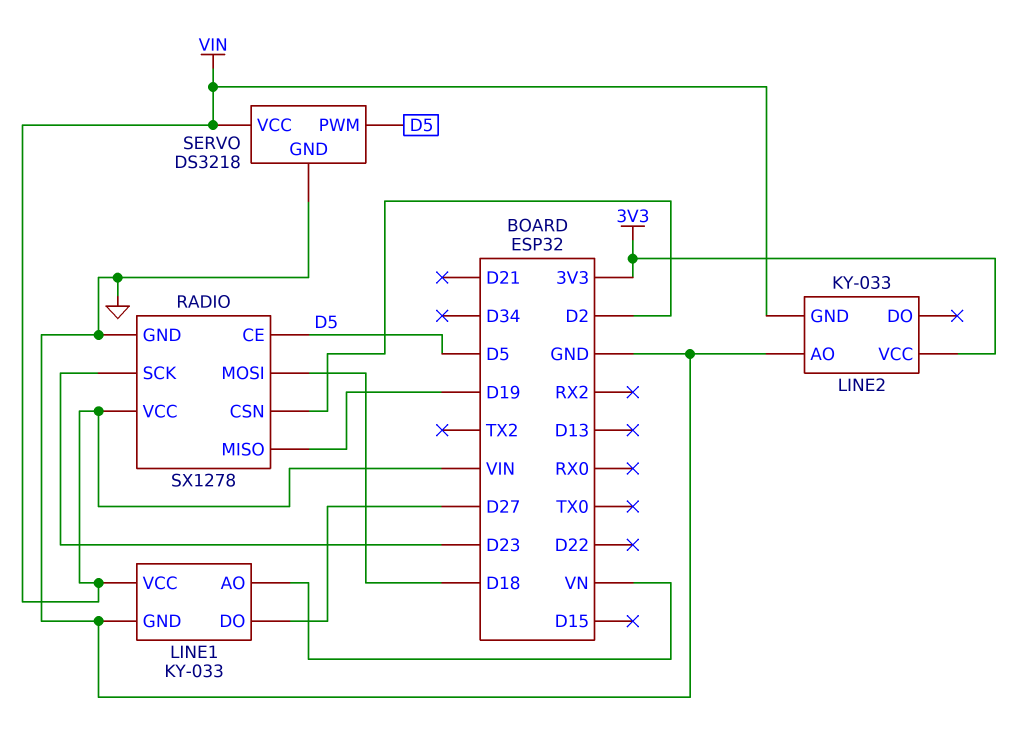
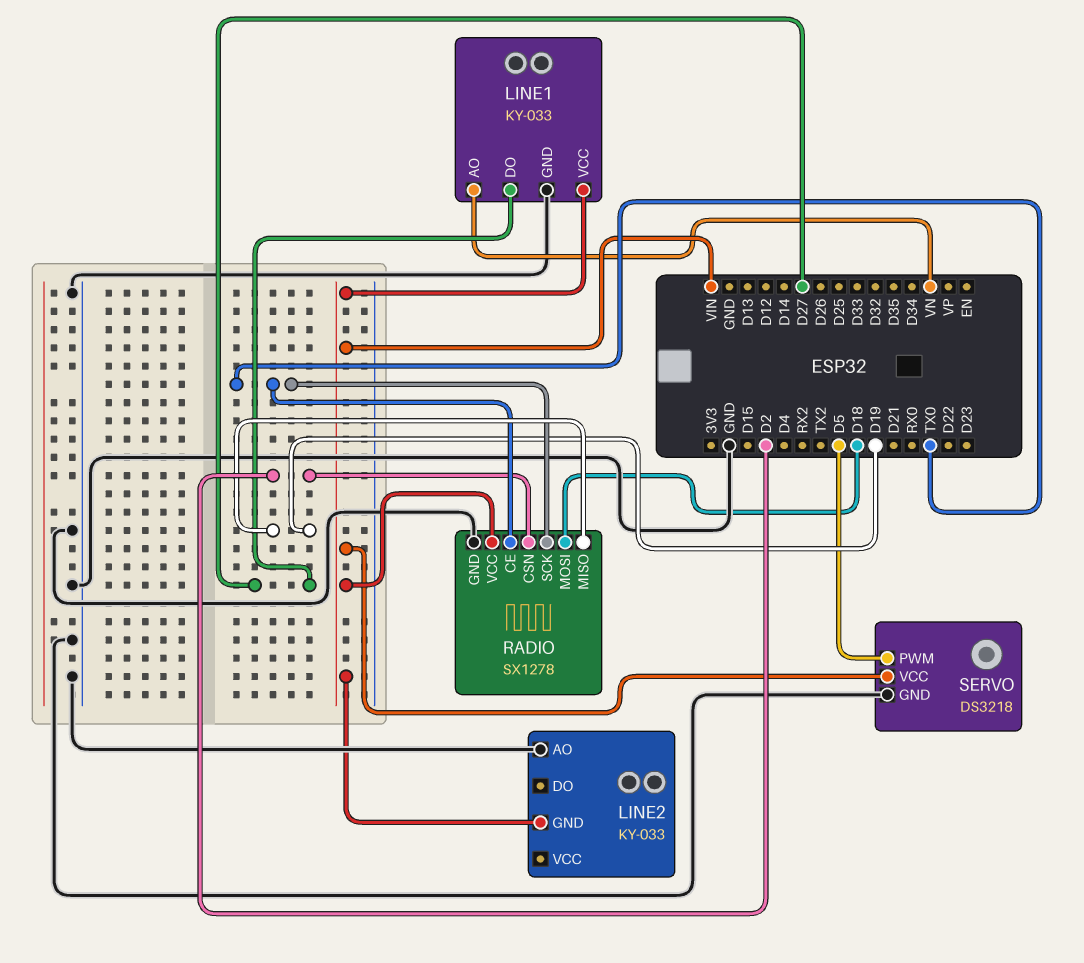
LINE2 pin VCC: 3V3 -> none
RADIO pin CE: D5 -> TX0
RADIO pin SCK: D23 -> TX0

